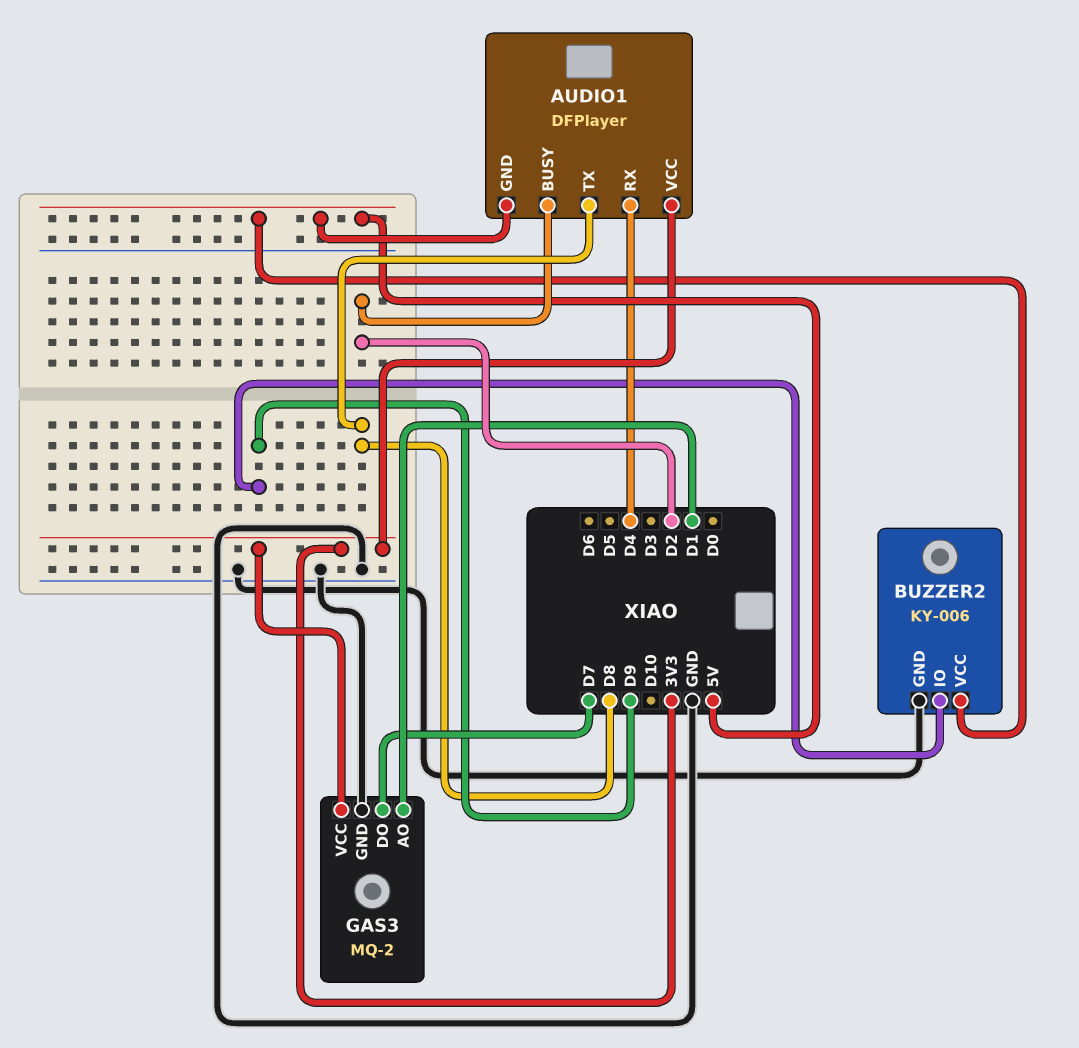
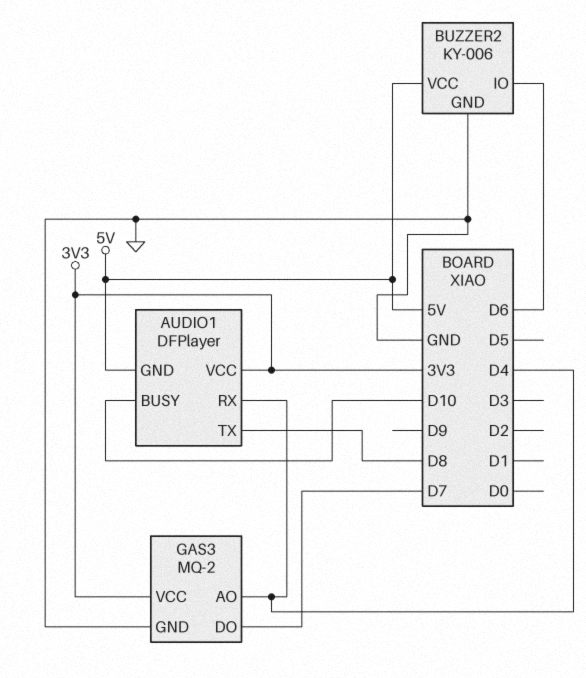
AUDIO1 pin BUSY: D2 -> D10
BUZZER2 pin IO: D9 -> D6
GAS3 pin AO: D1 -> D4

